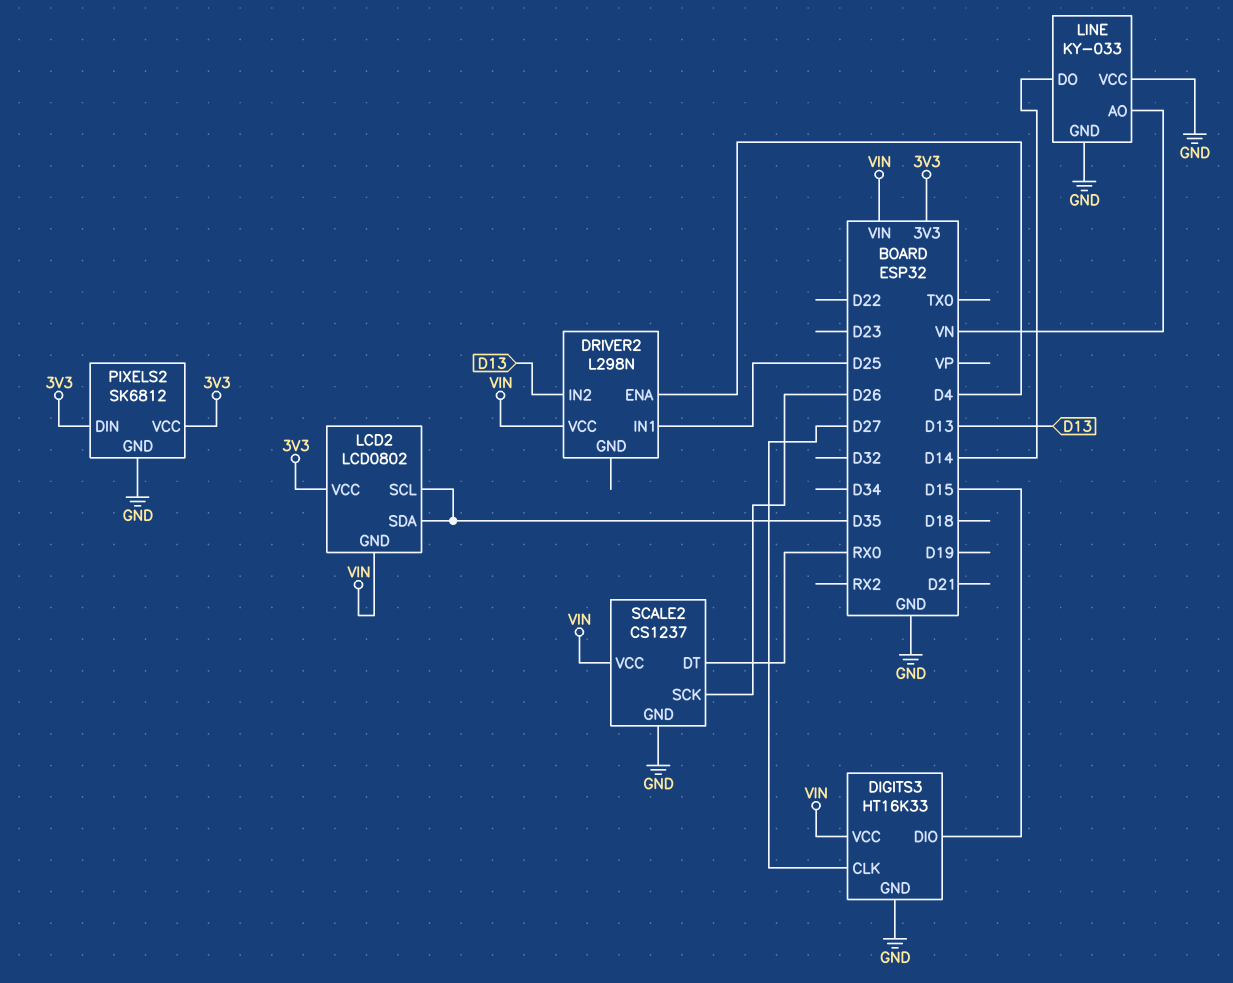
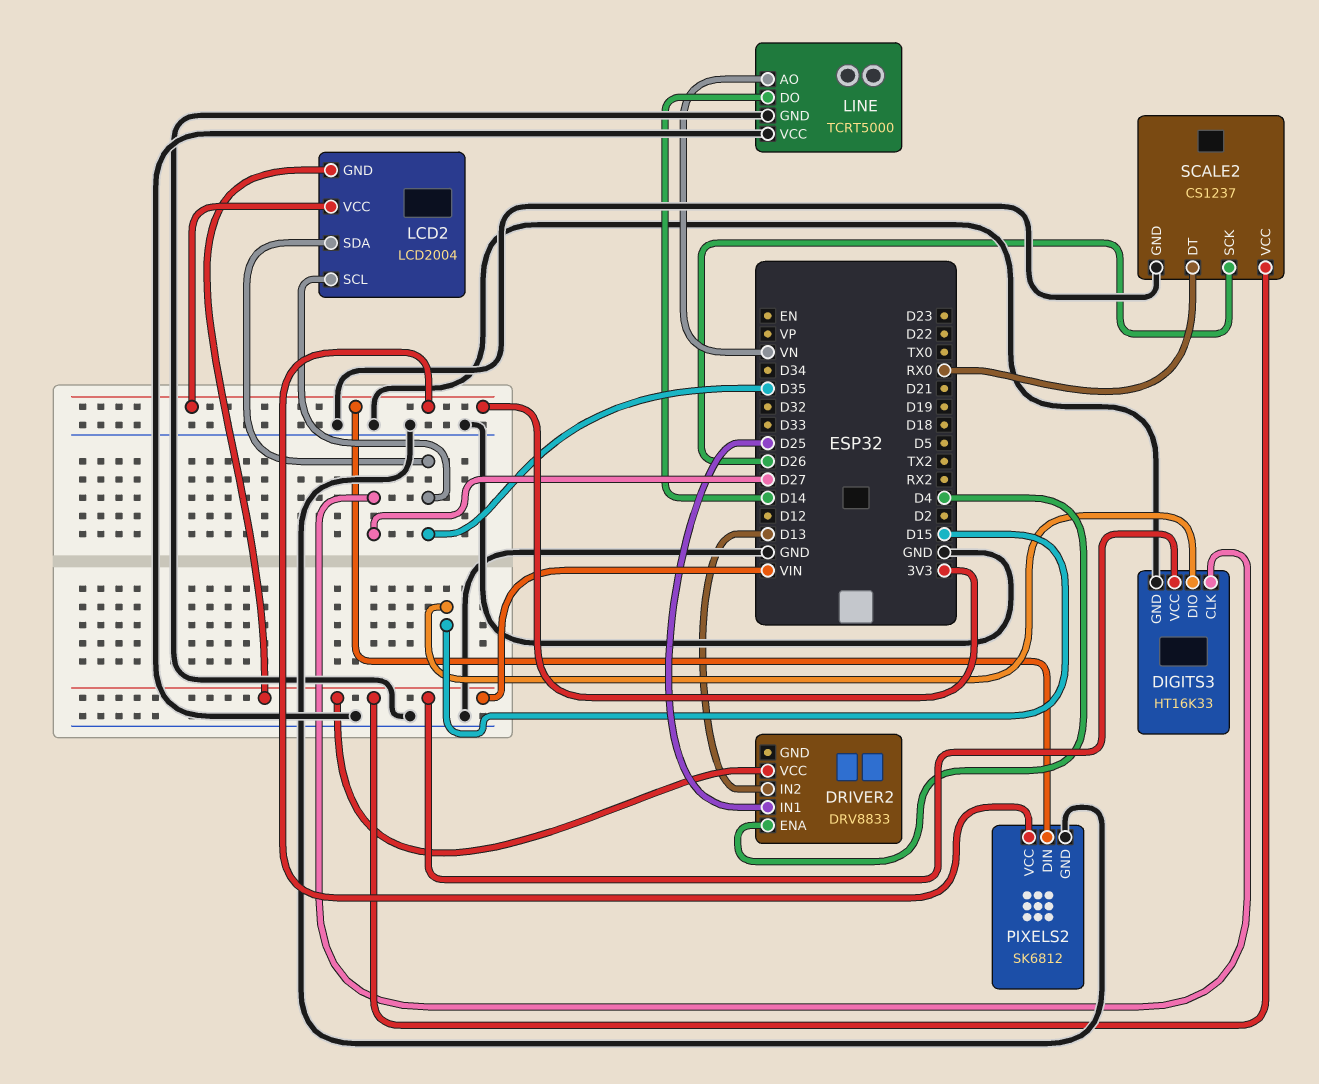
DRIVER2: L298N -> DRV8833
LCD2: LCD0802 -> LCD2004
LINE: KY-033 -> TCRT5000

